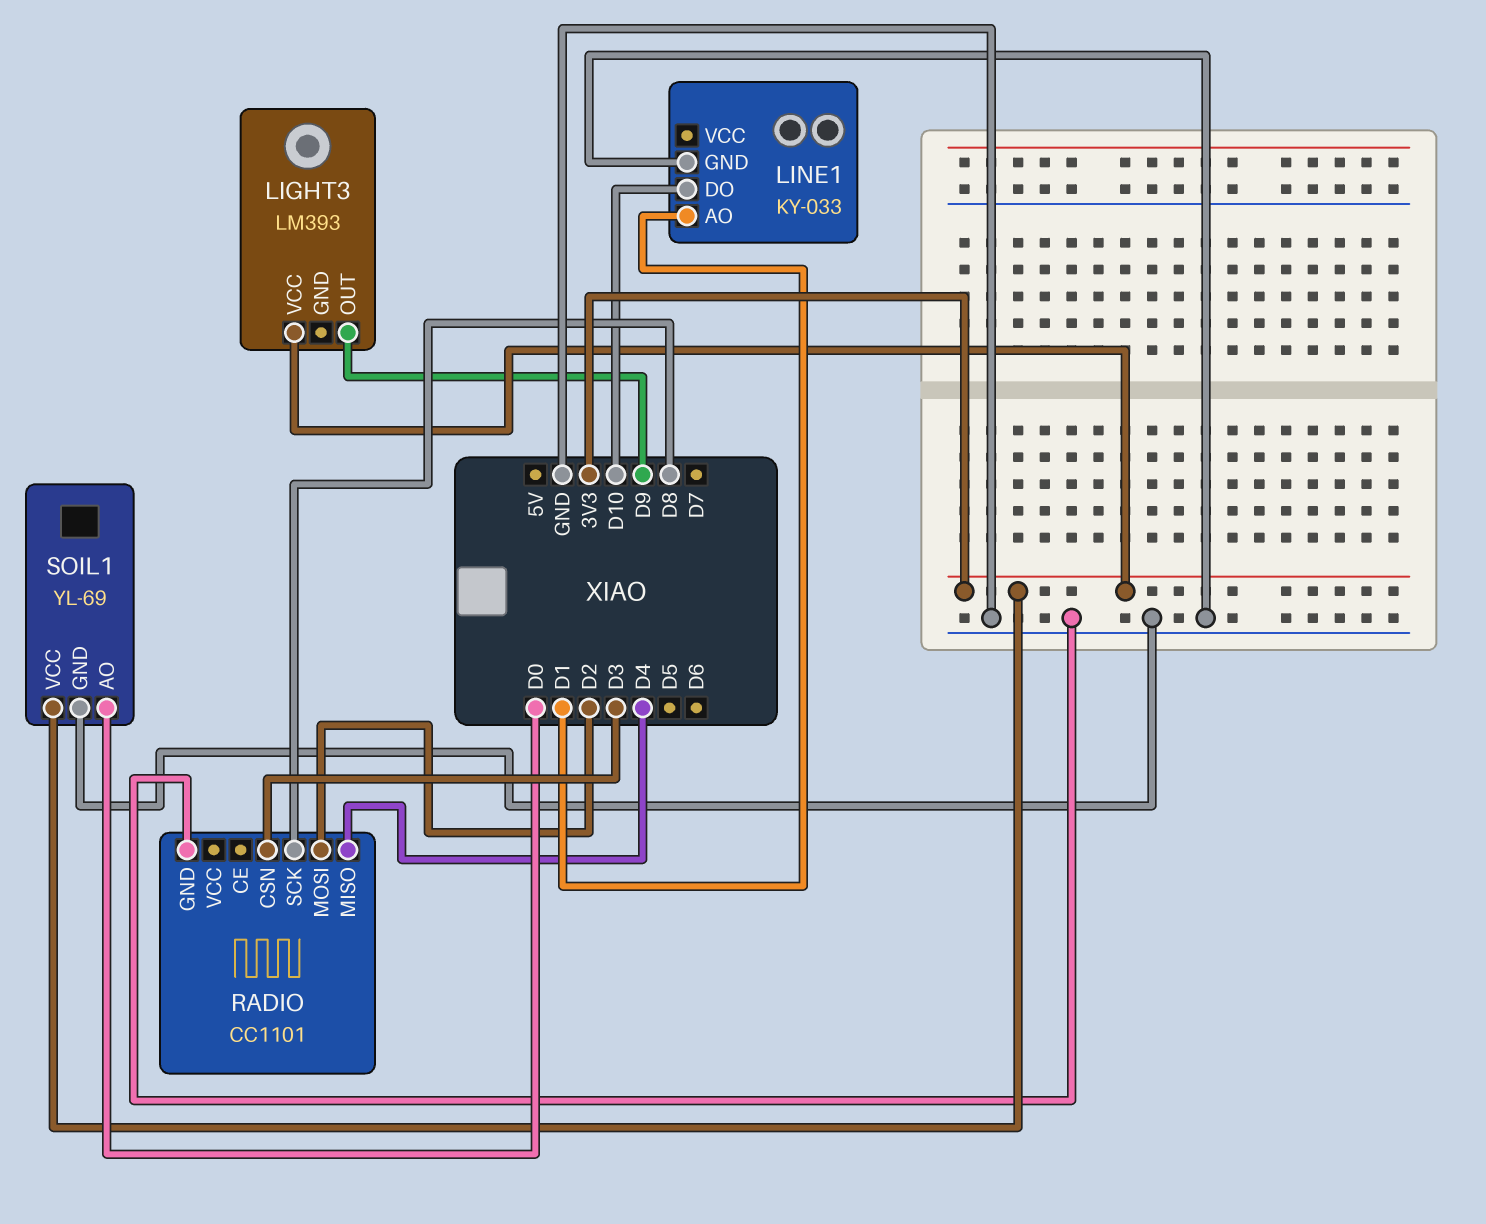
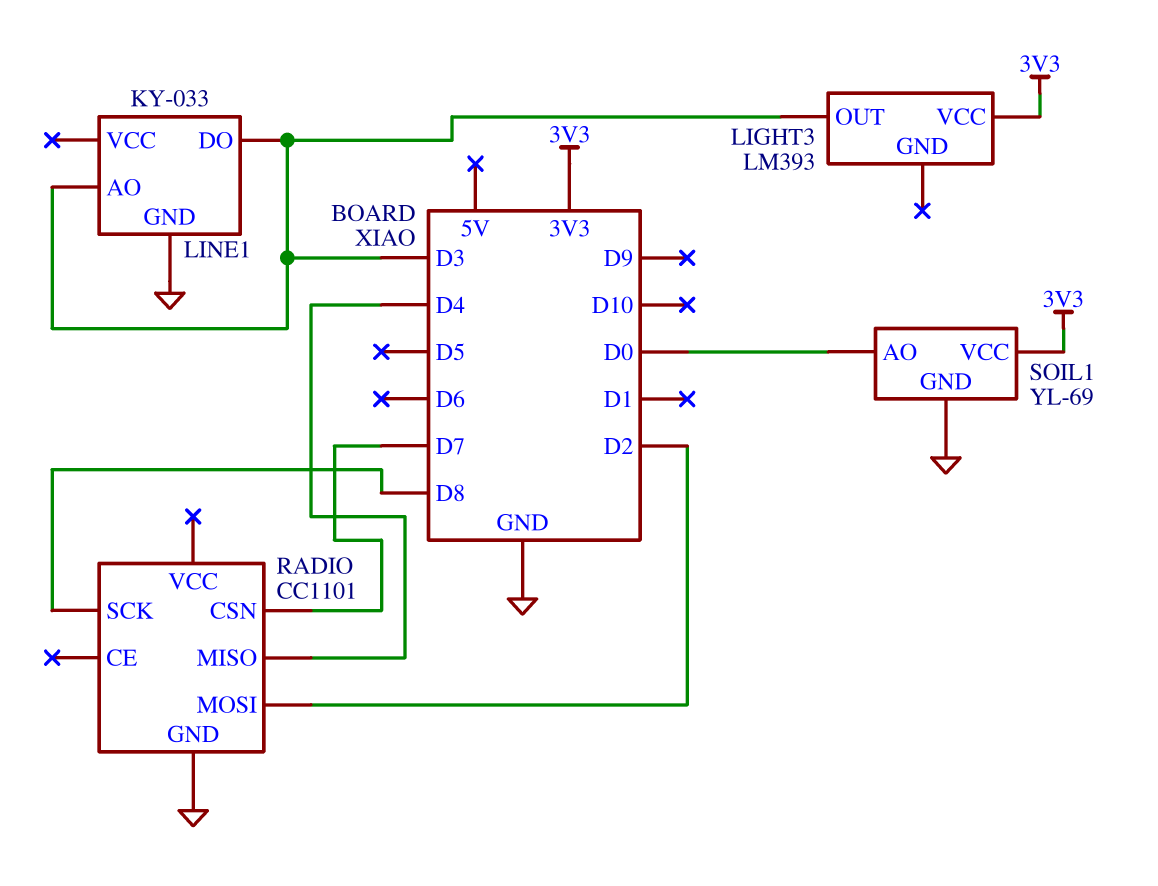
LIGHT3 pin OUT: D9 -> D3
LINE1 pin AO: D1 -> D3
LINE1 pin DO: D10 -> D3
RADIO pin CSN: D3 -> D7

